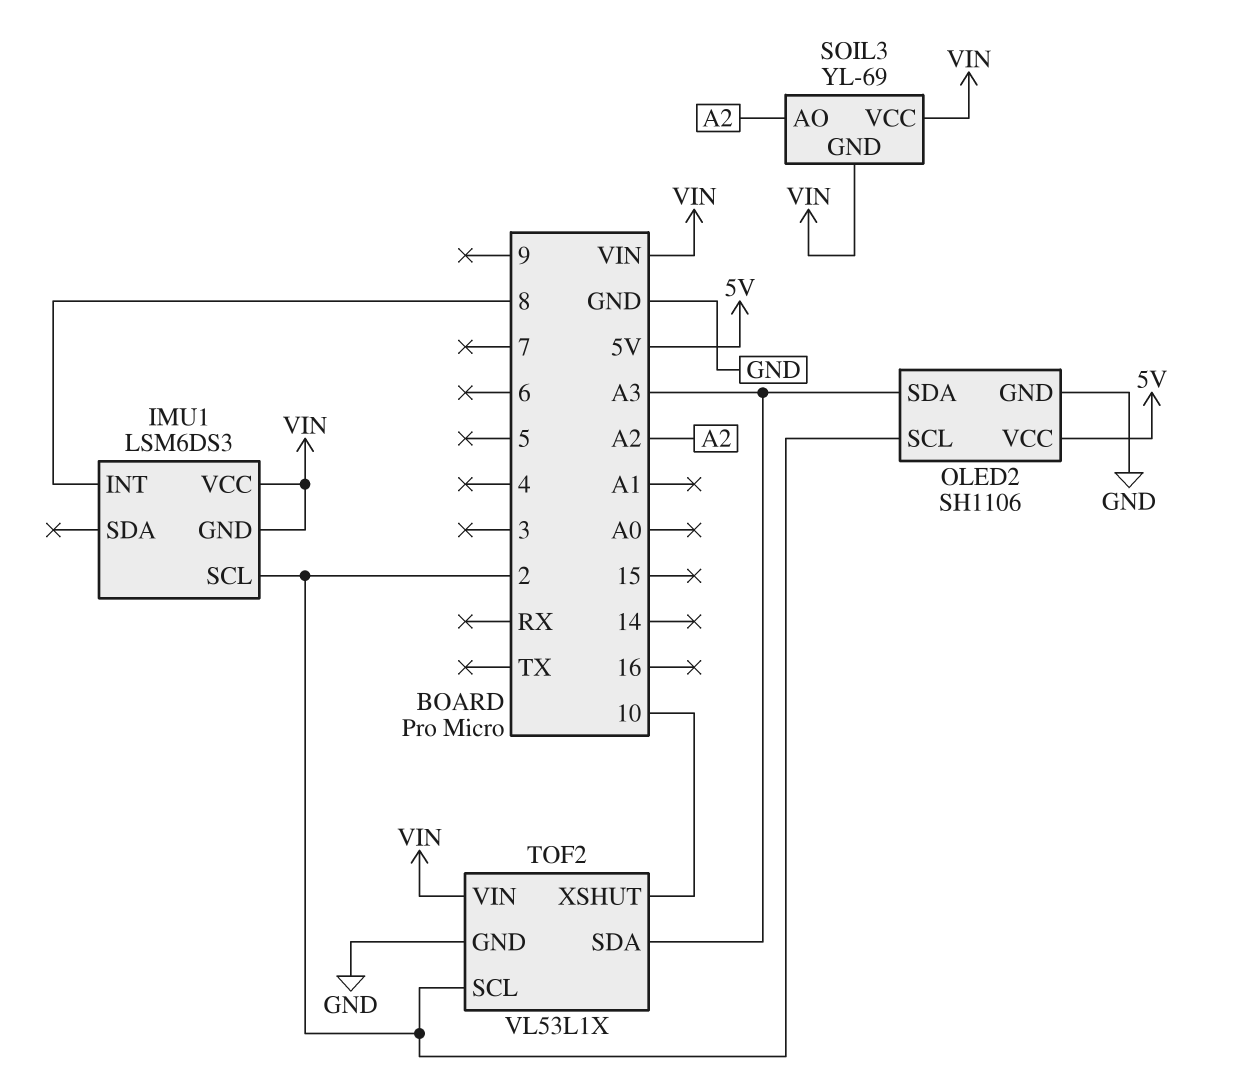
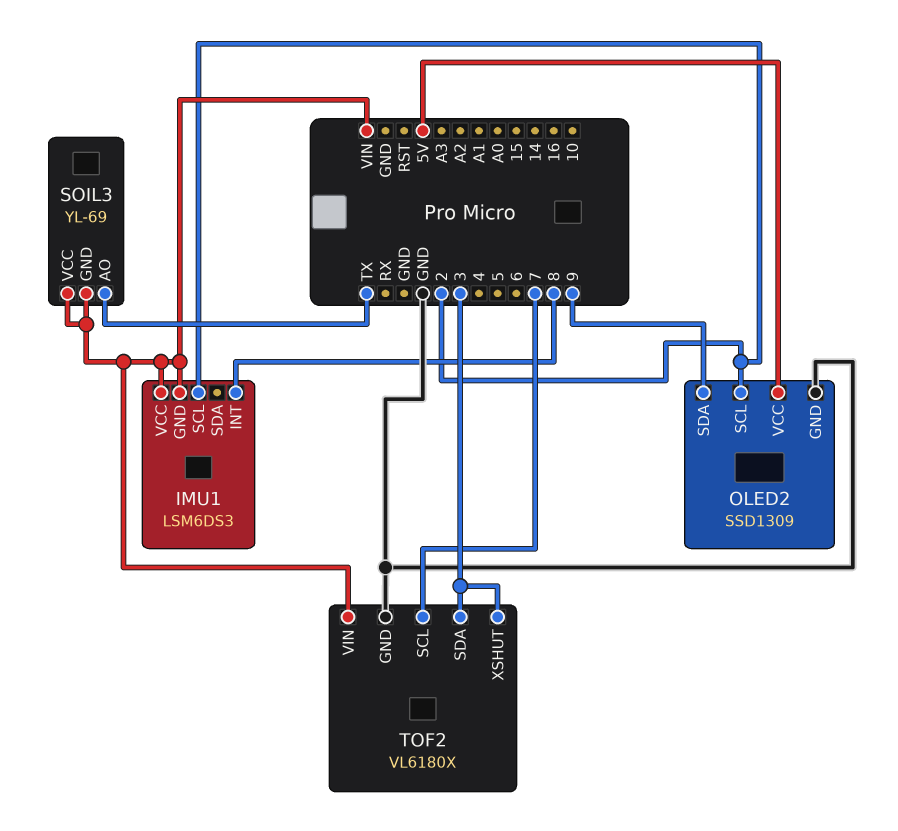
OLED2: SH1106 -> SSD1309
OLED2 pin SDA: A3 -> 9
SOIL3 pin AO: A2 -> TX
TOF2: VL53L1X -> VL6180X
TOF2 pin SCL: 2 -> 7
TOF2 pin SDA: A3 -> 3
TOF2 pin XSHUT: 10 -> 3

